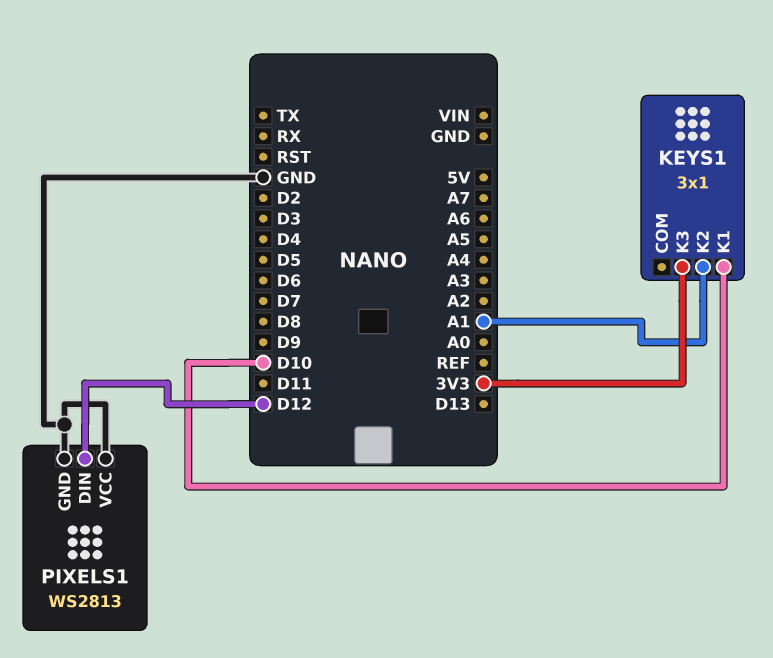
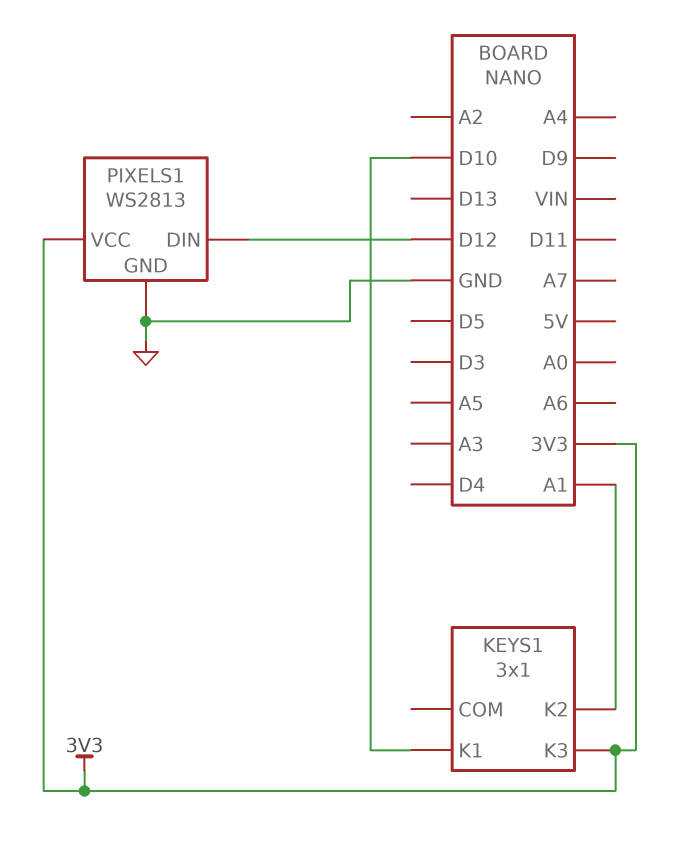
PIXELS1 pin VCC: GND -> 3V3

